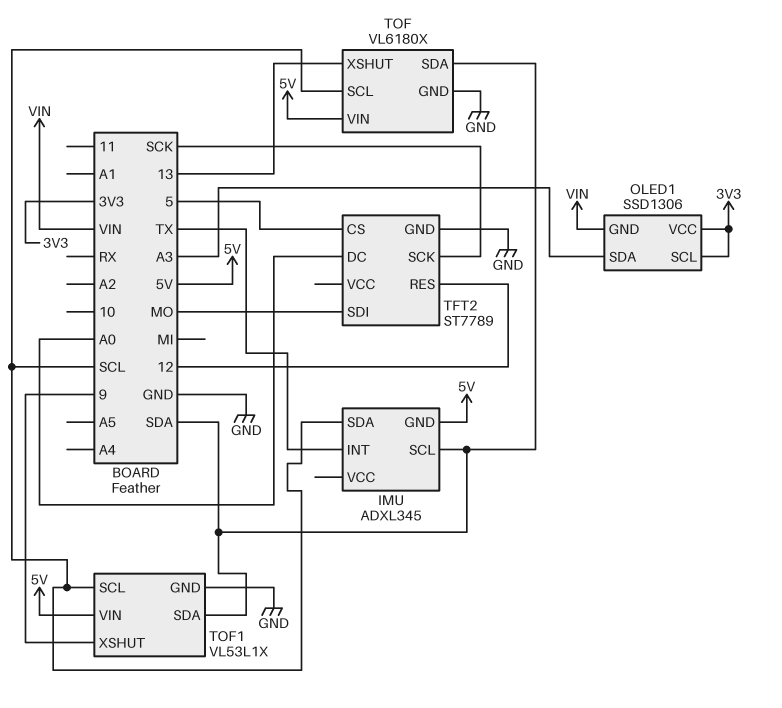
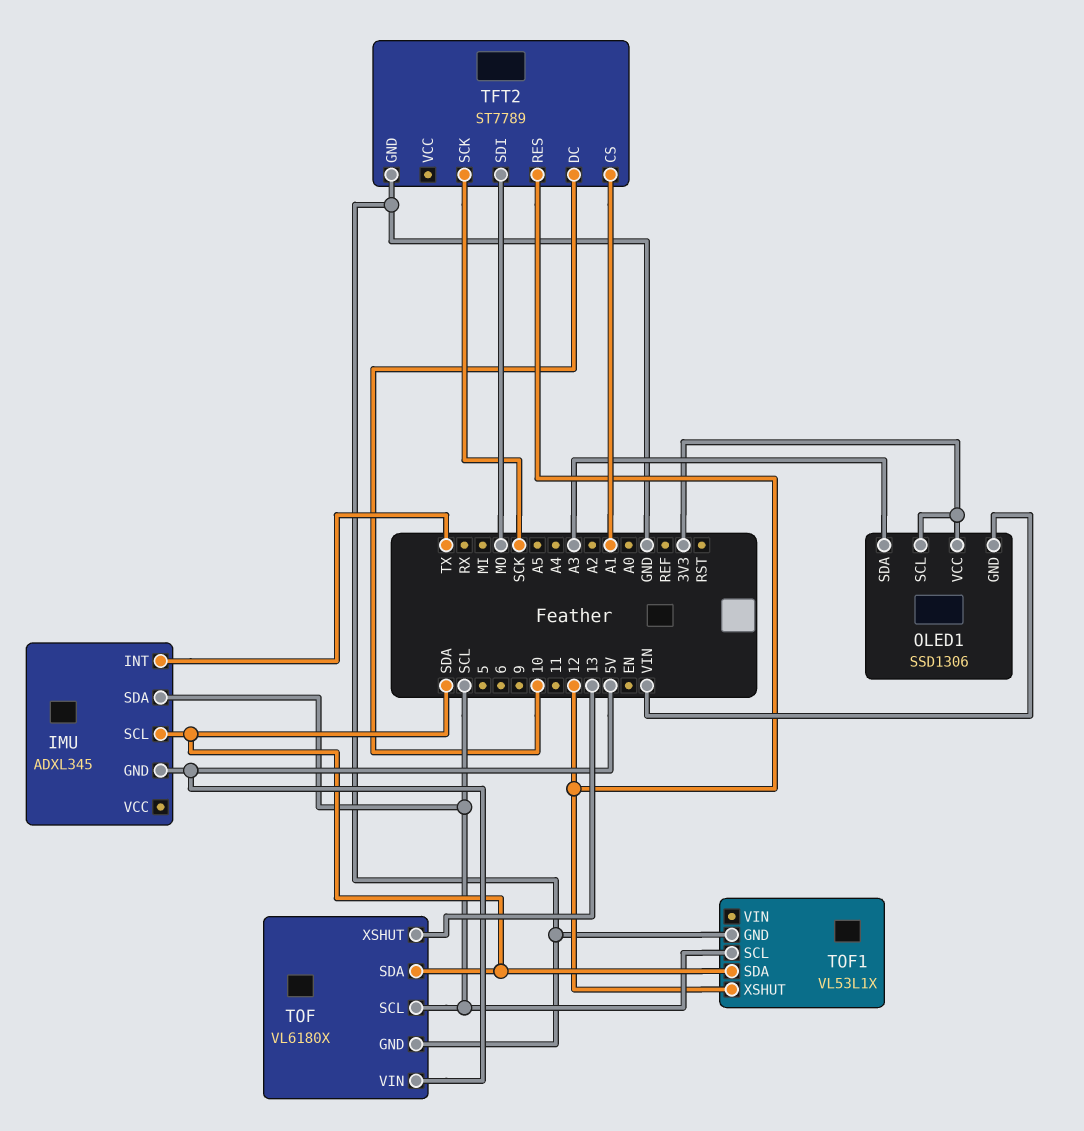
TFT2 pin CS: 5 -> A1
TFT2 pin DC: A0 -> 10
TOF1 pin VIN: 5V -> none
TOF1 pin XSHUT: 9 -> 12

